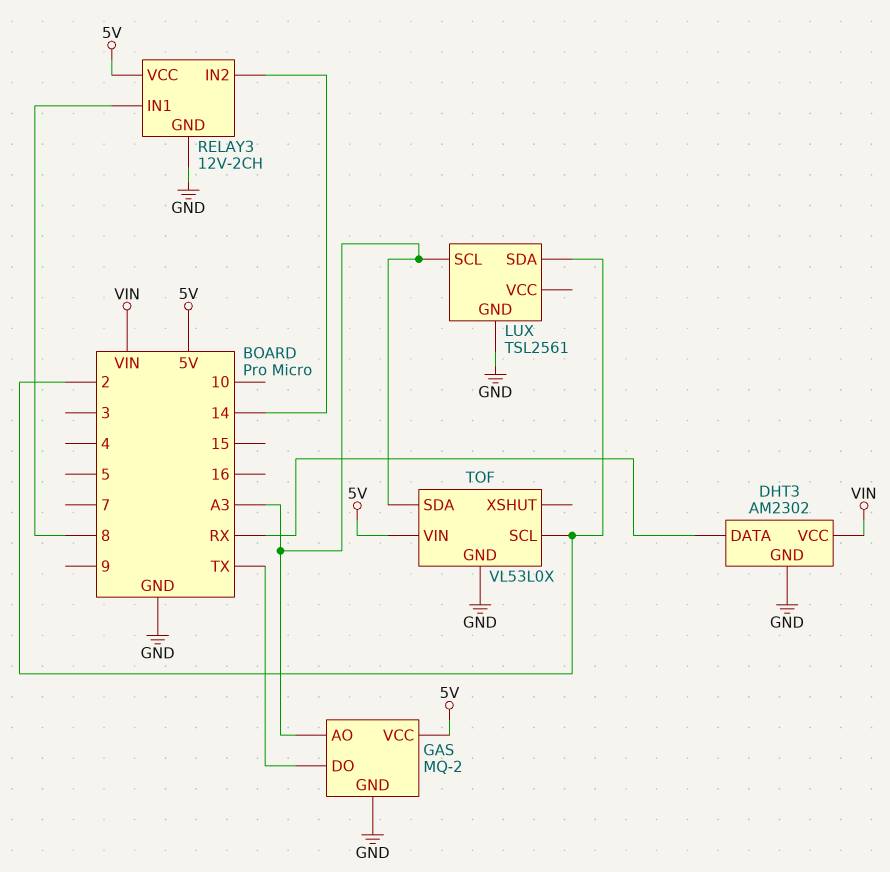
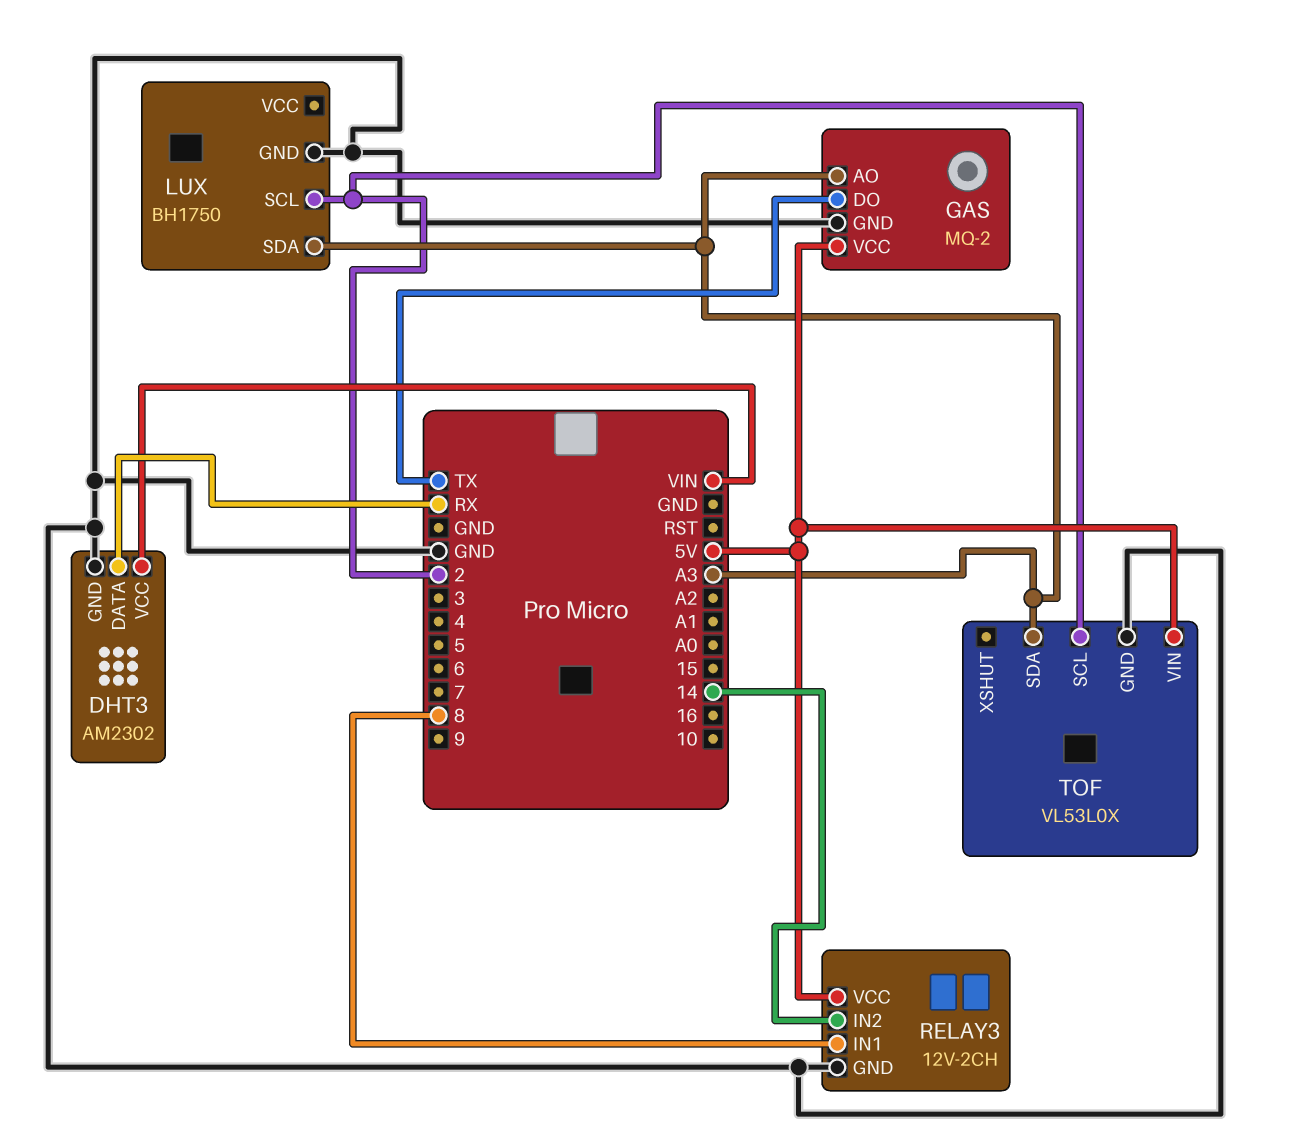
LUX: TSL2561 -> BH1750
LUX pin SCL: A3 -> 2
LUX pin SDA: 2 -> A3

